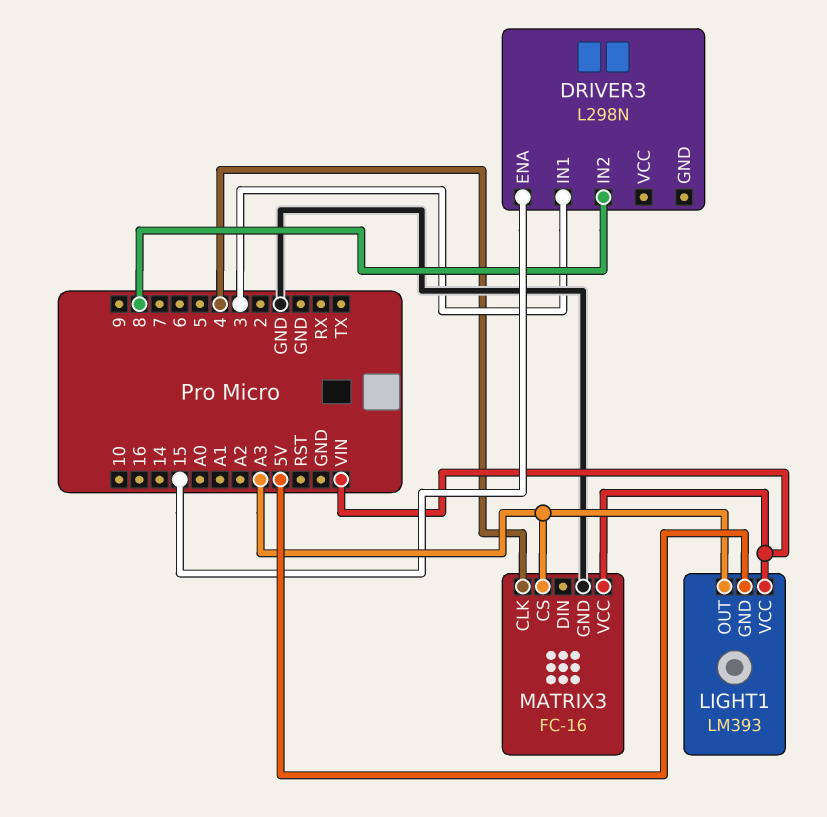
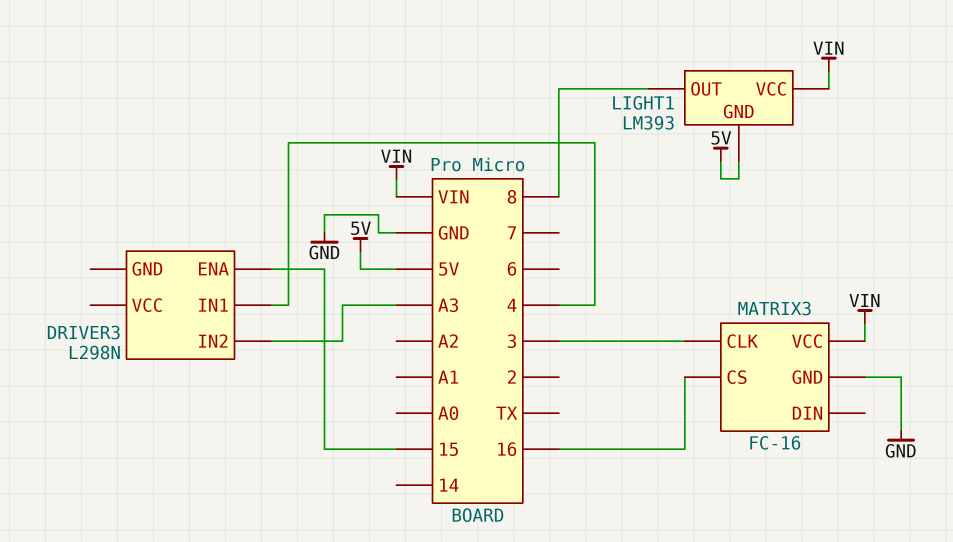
DRIVER3 pin IN1: 3 -> 4
DRIVER3 pin IN2: 8 -> A3
LIGHT1 pin OUT: A3 -> 8
MATRIX3 pin CLK: 4 -> 3
MATRIX3 pin CS: A3 -> 16

